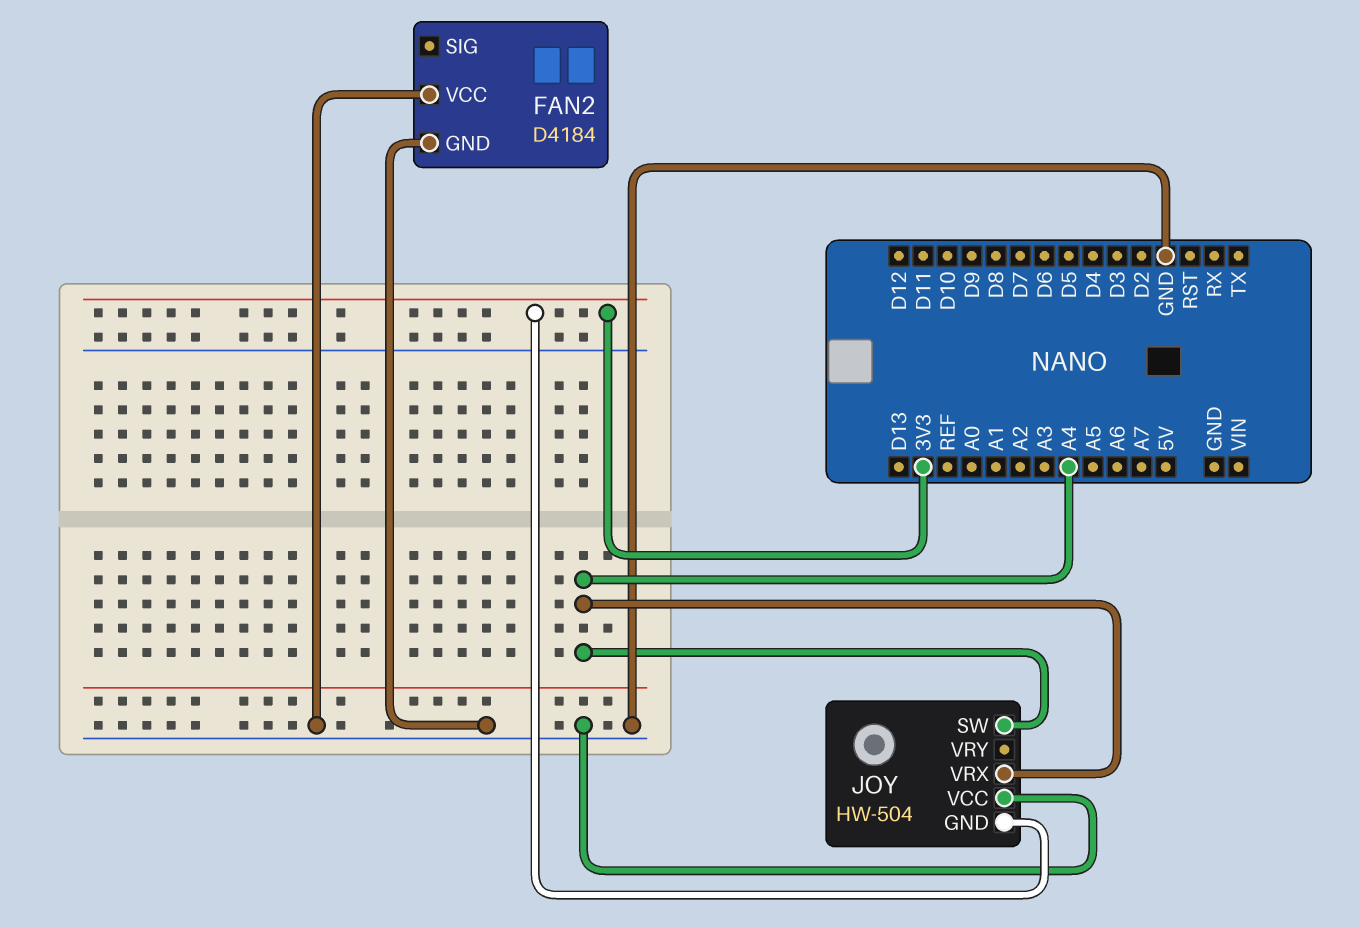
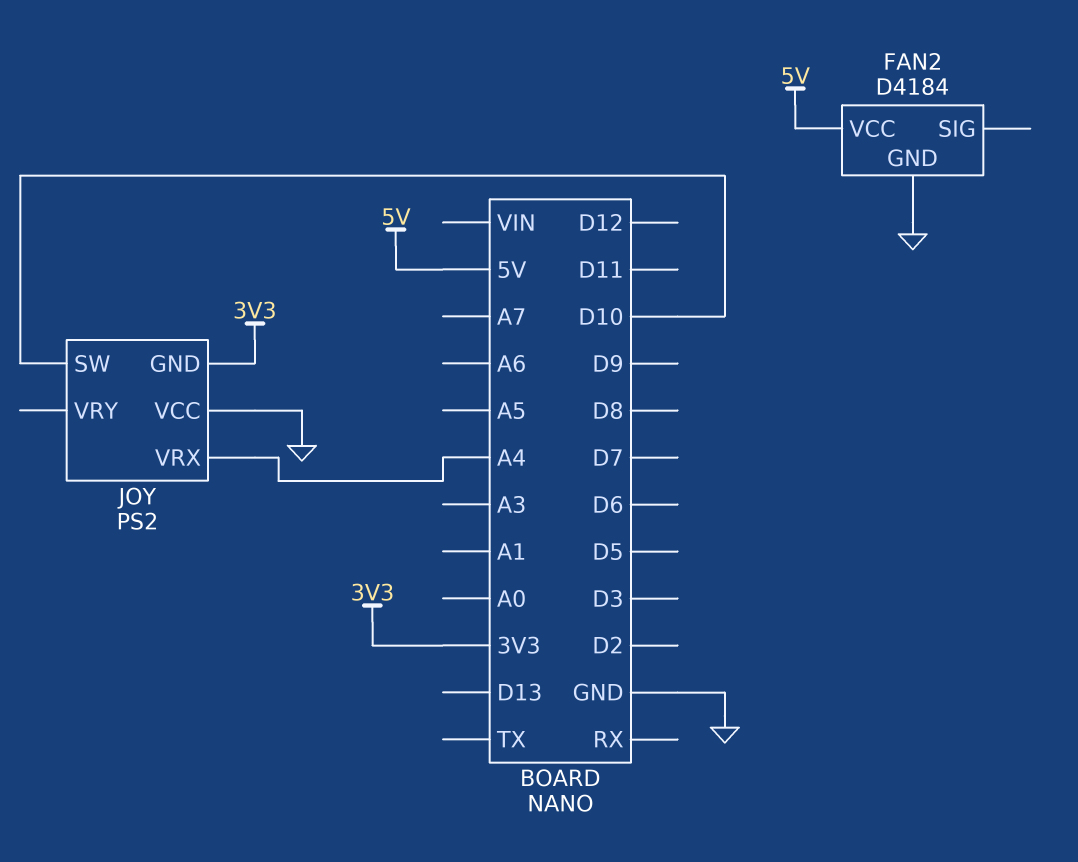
FAN2 pin VCC: GND -> 5V
JOY: HW-504 -> PS2
JOY pin SW: A4 -> D10

